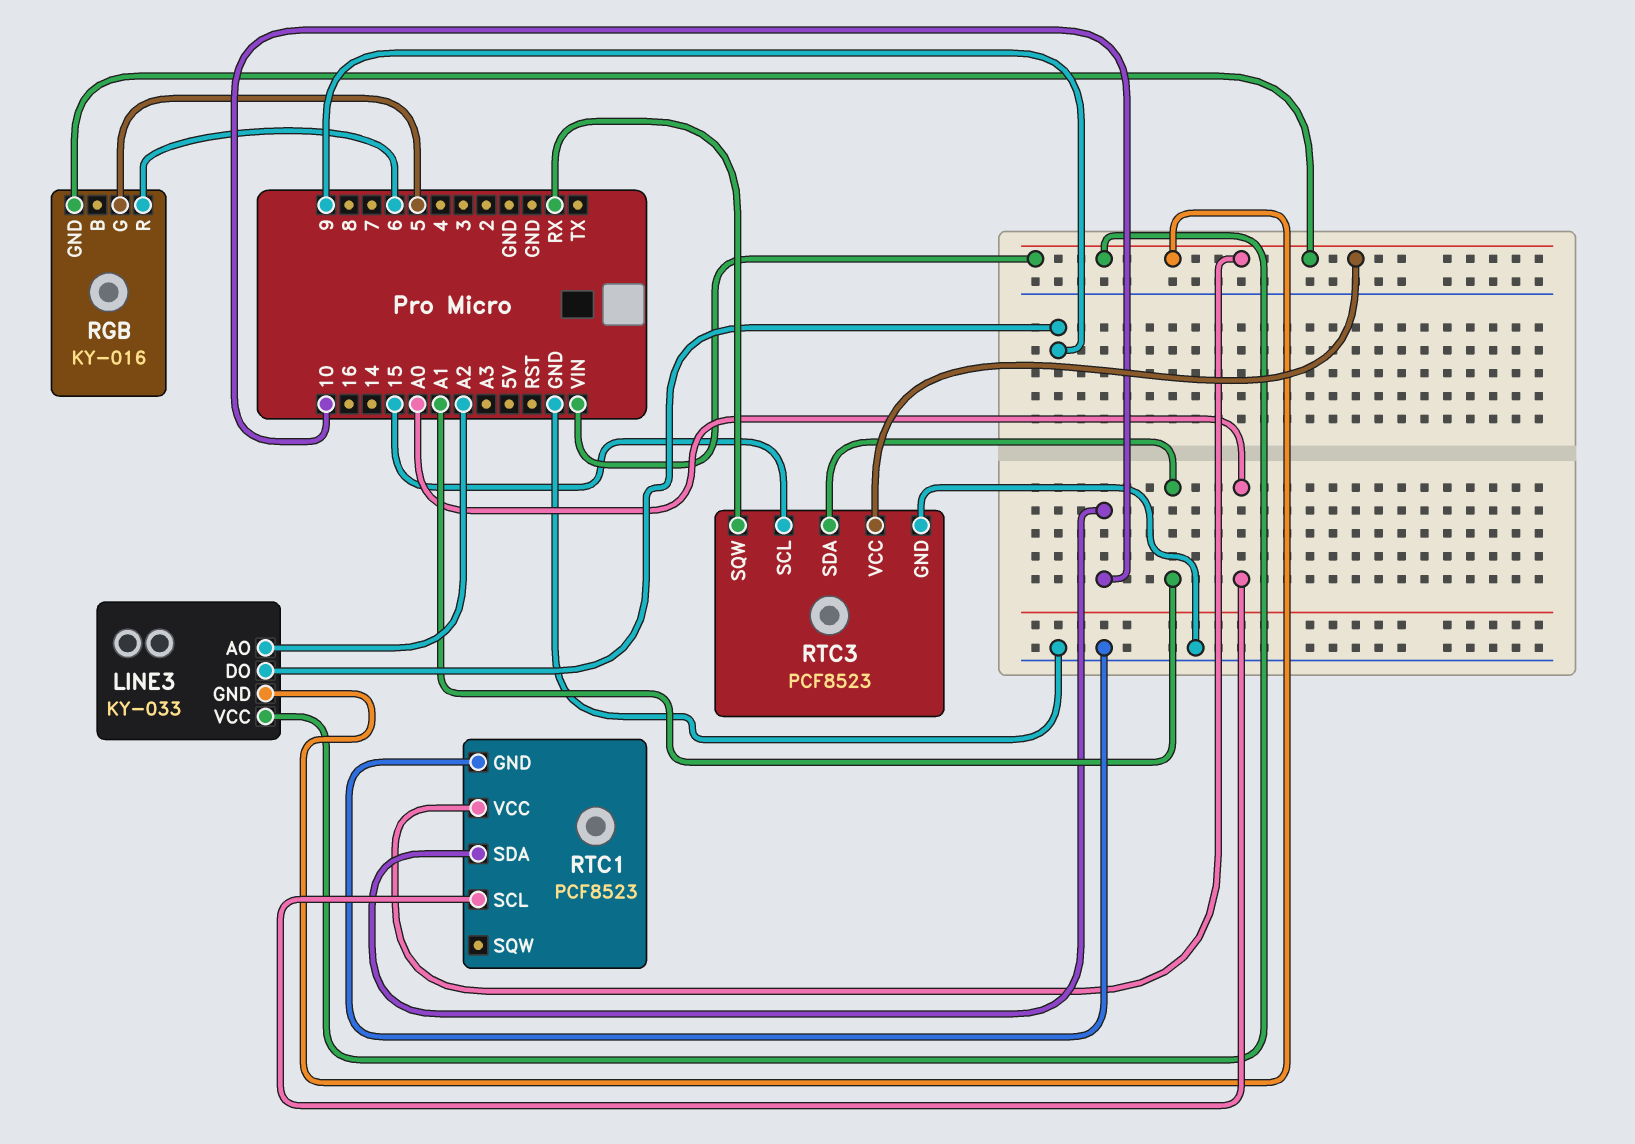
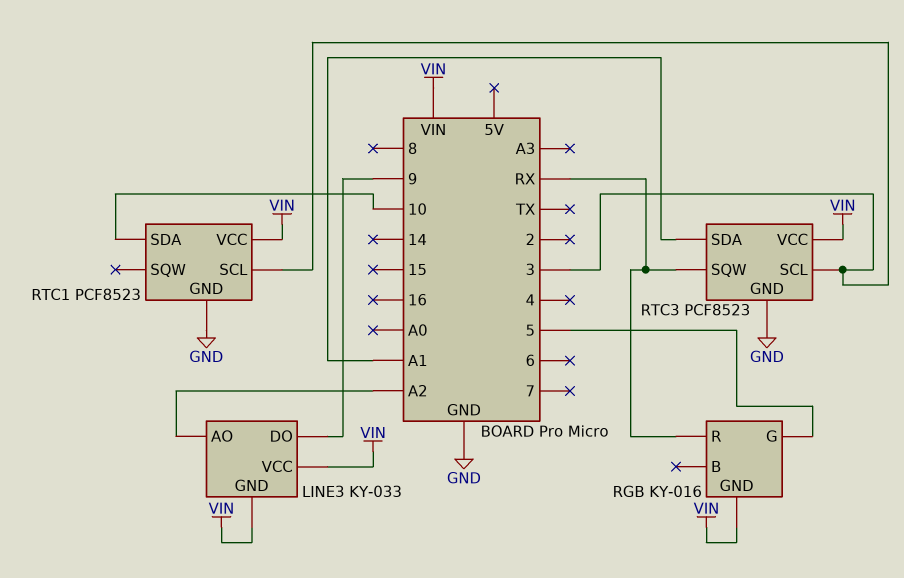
RGB pin R: 6 -> RX
RTC1 pin SCL: A0 -> 3
RTC3 pin SCL: 15 -> 3

